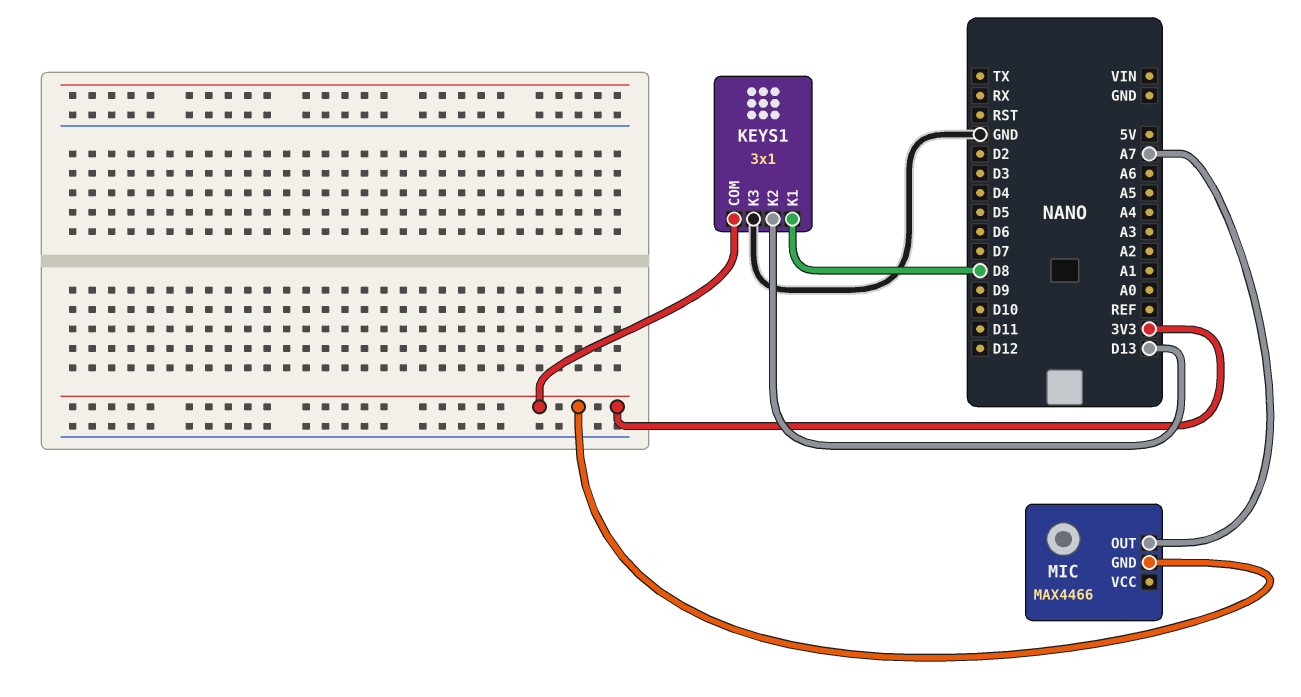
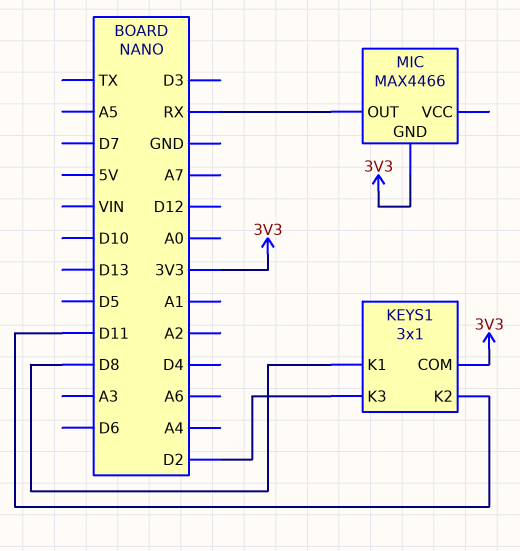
KEYS1 pin K2: D13 -> D11
KEYS1 pin K3: GND -> D2
MIC pin OUT: A7 -> RX

